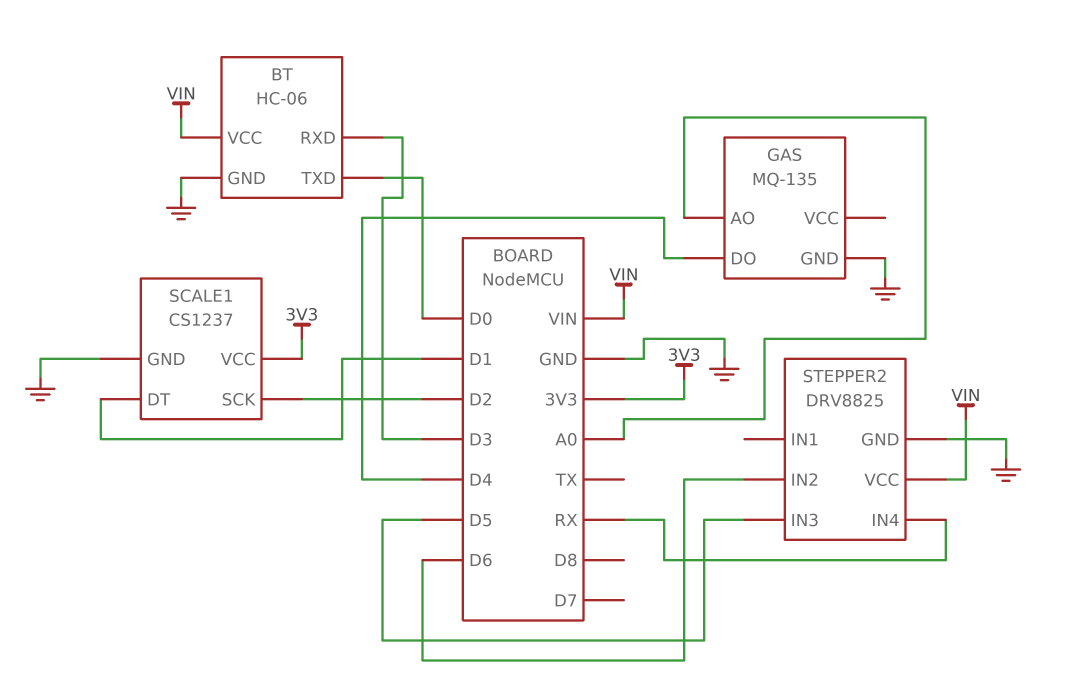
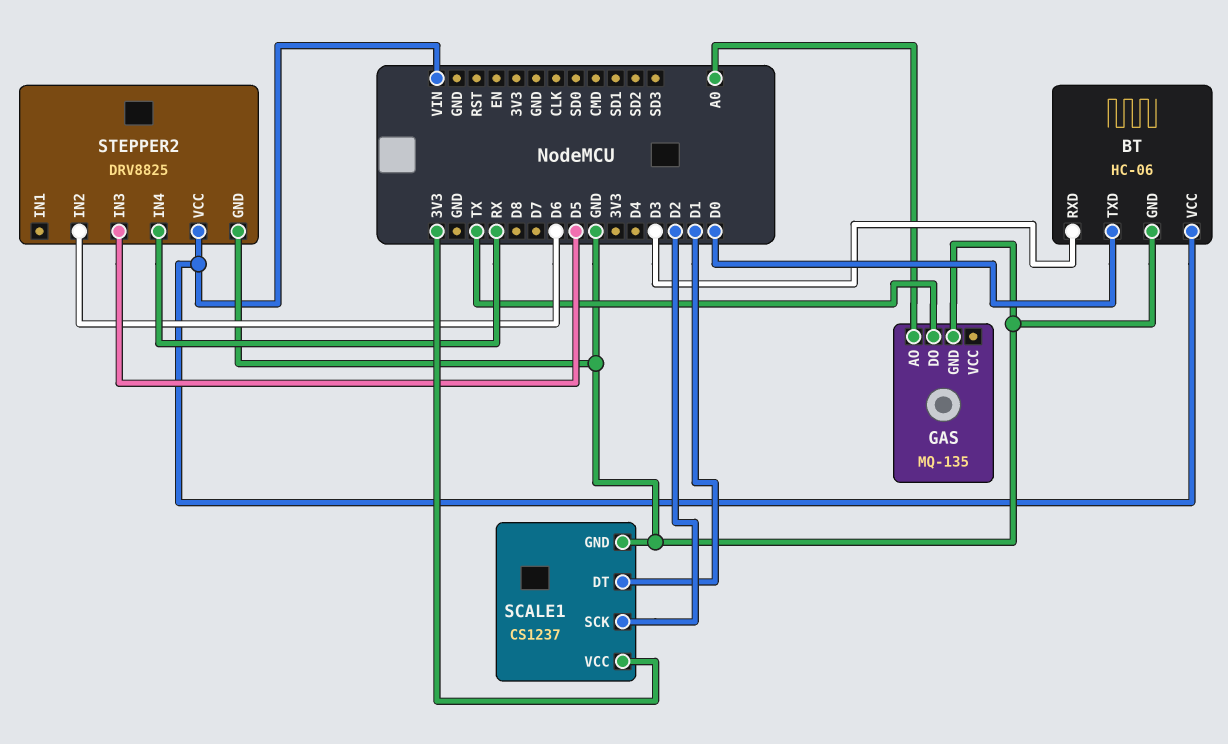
GAS pin DO: D4 -> TX

